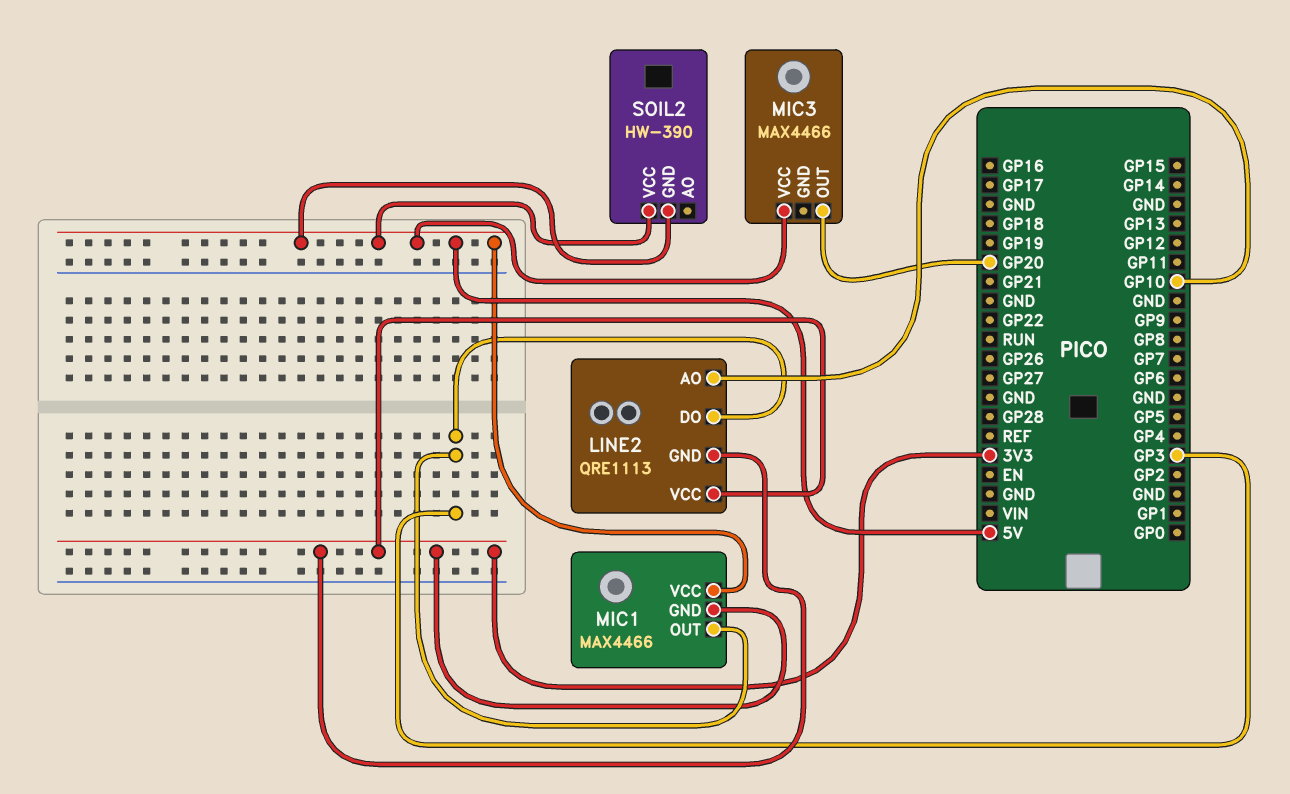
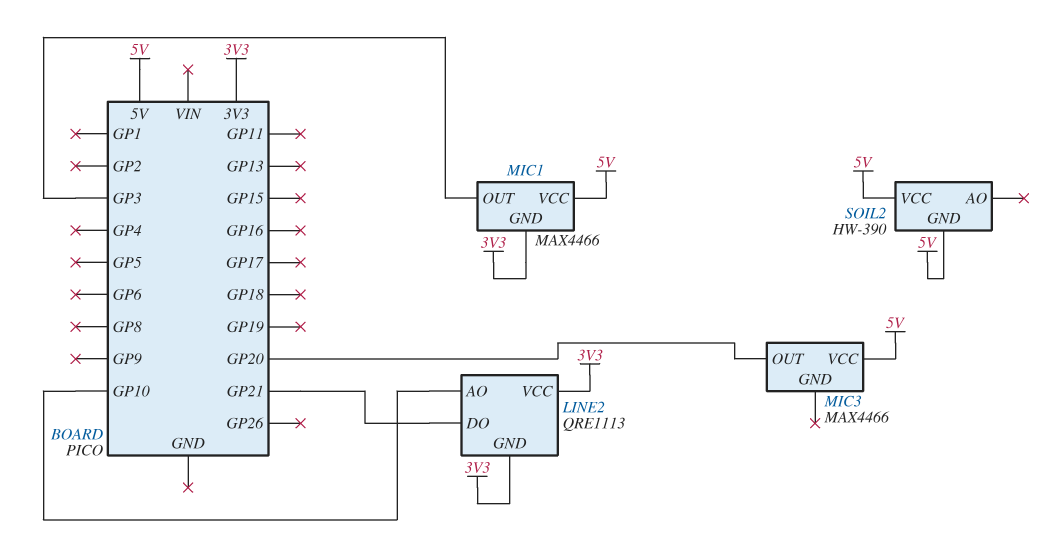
LINE2 pin DO: GP3 -> GP21

